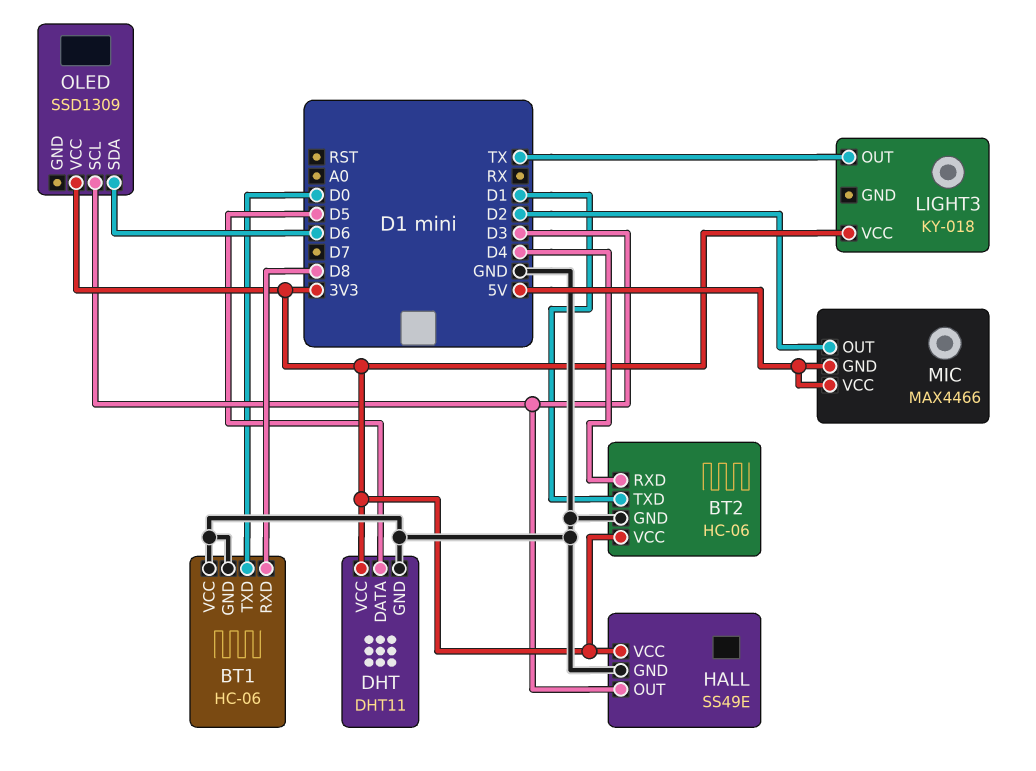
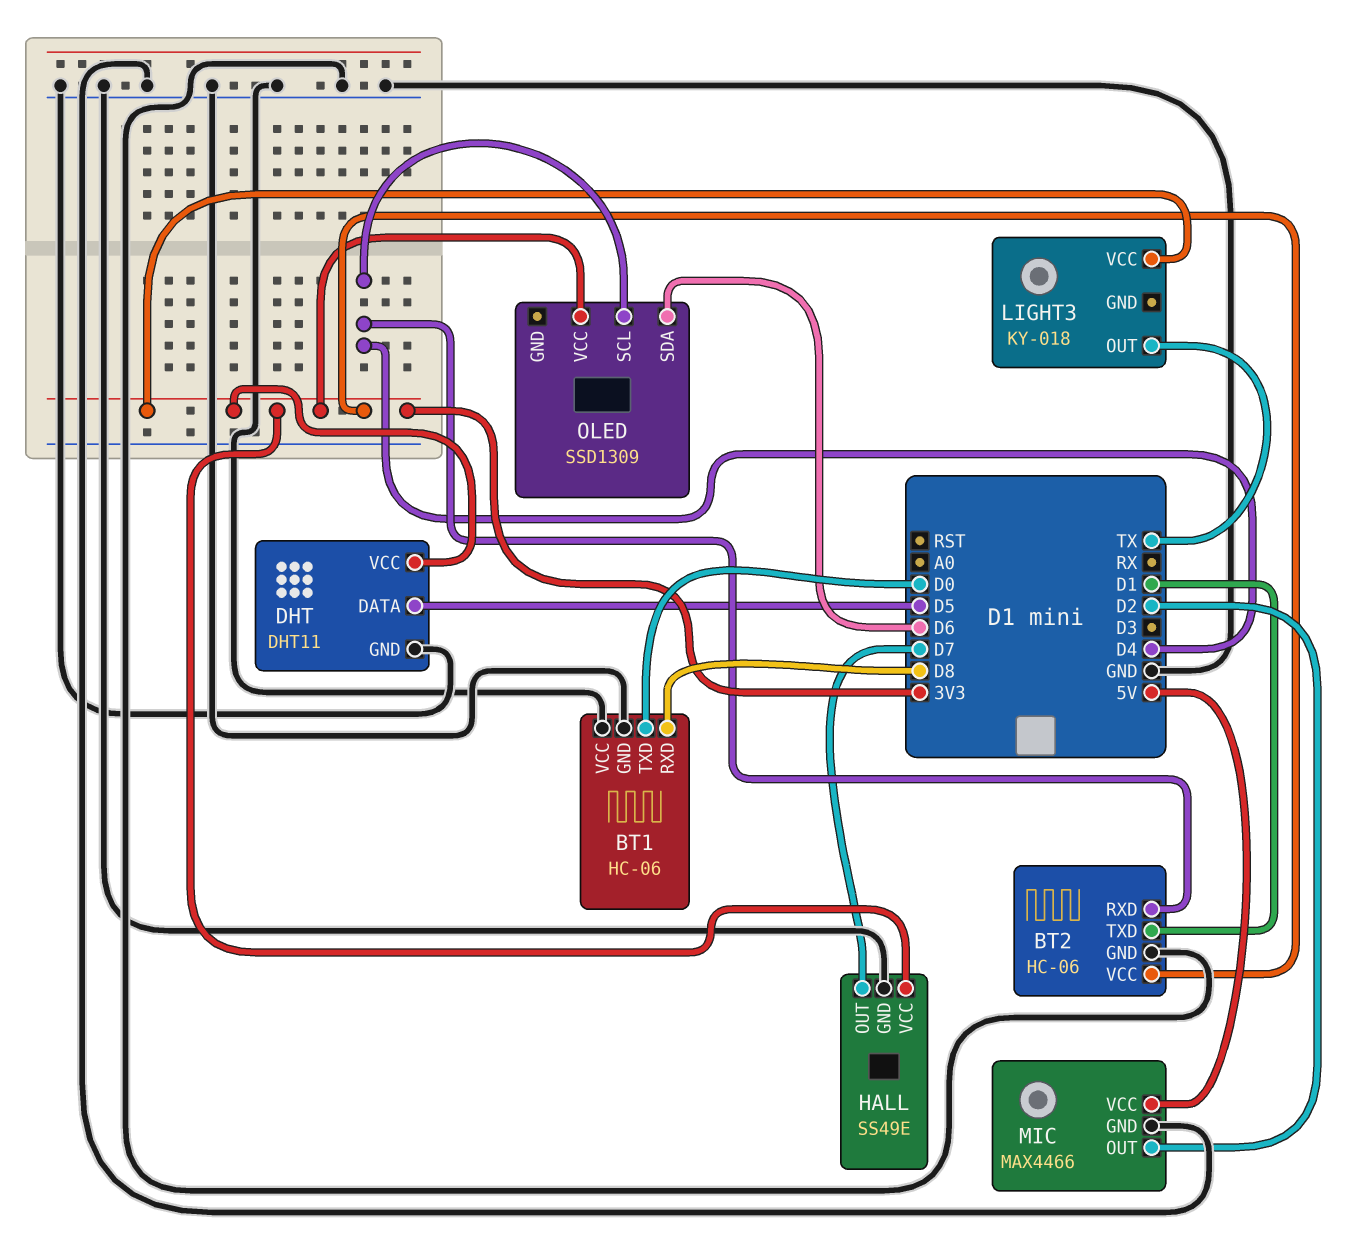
HALL pin OUT: D3 -> D7
MIC pin GND: 5V -> GND
OLED pin SCL: D3 -> D4

